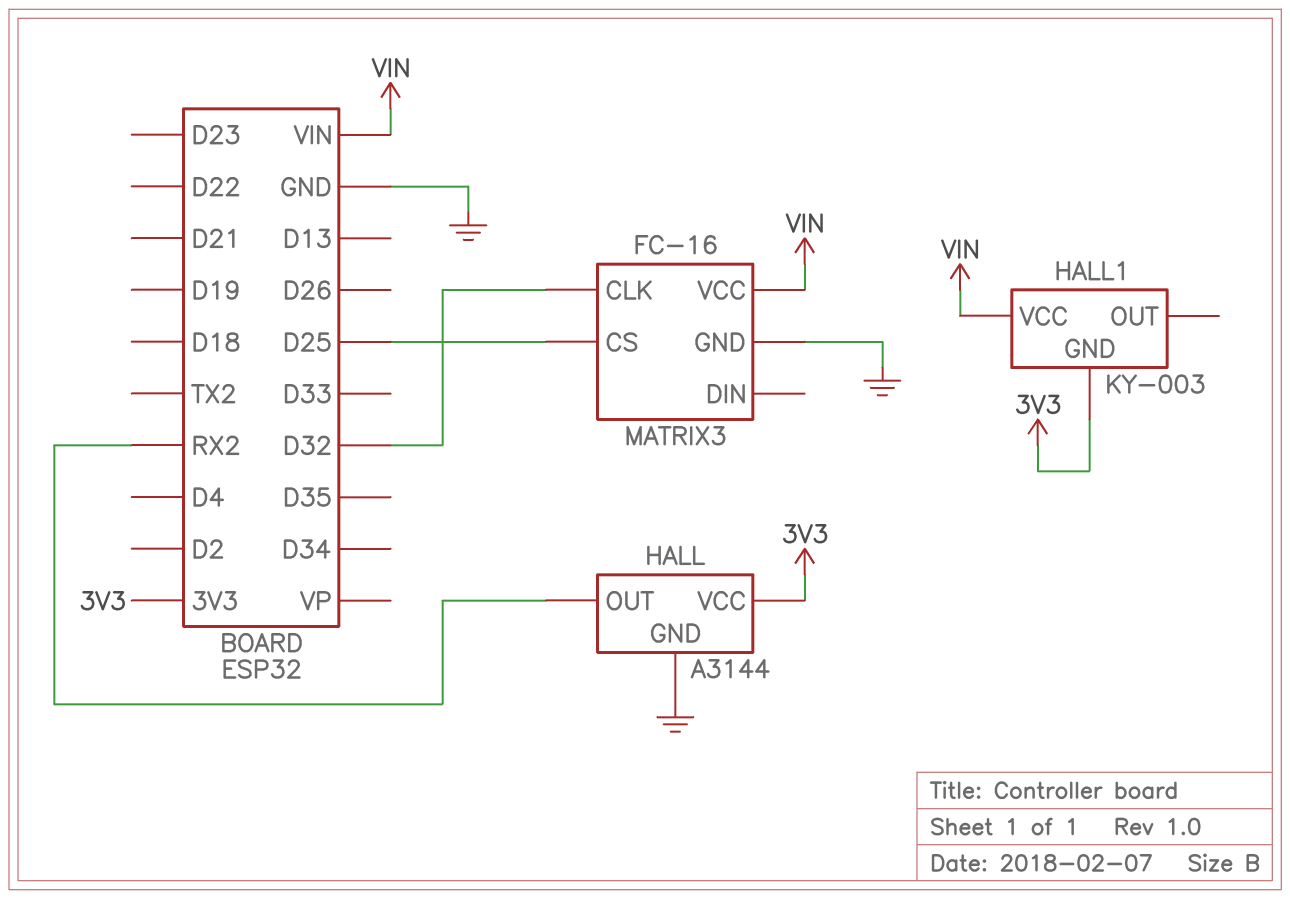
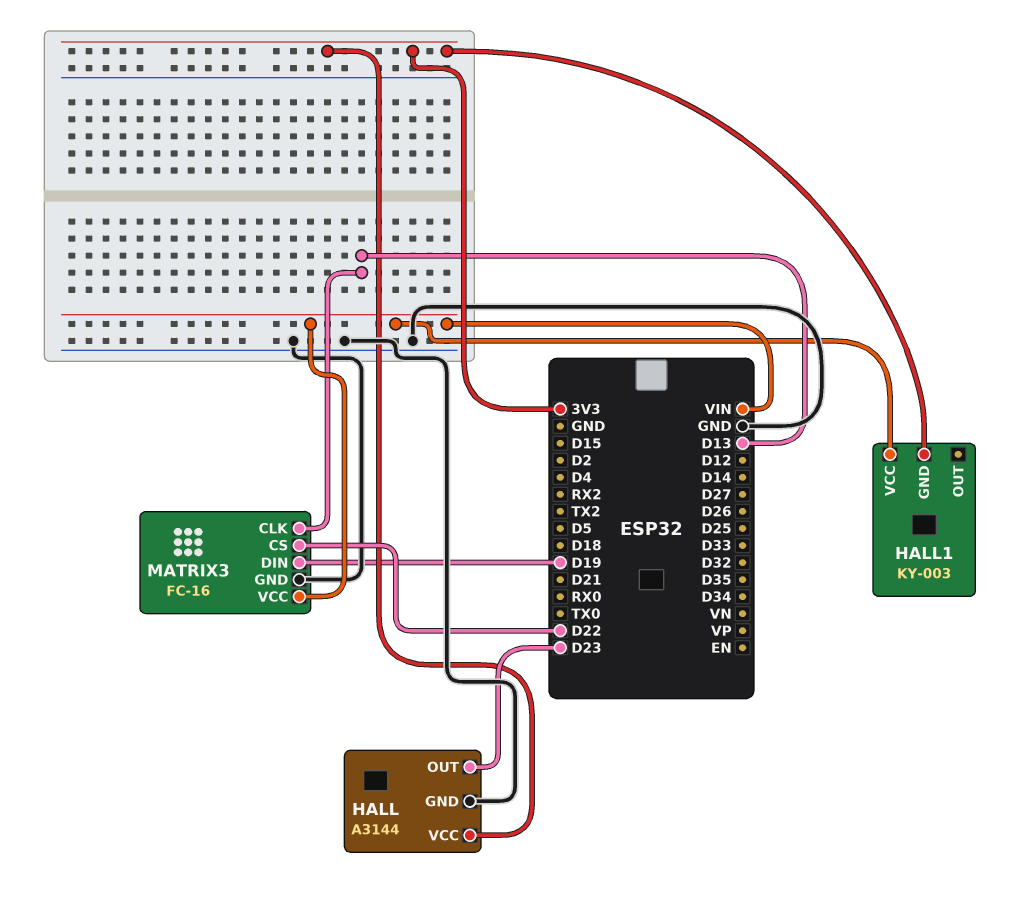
HALL pin OUT: RX2 -> D23
MATRIX3 pin CLK: D32 -> D13
MATRIX3 pin CS: D25 -> D22
MATRIX3 pin DIN: none -> D19

